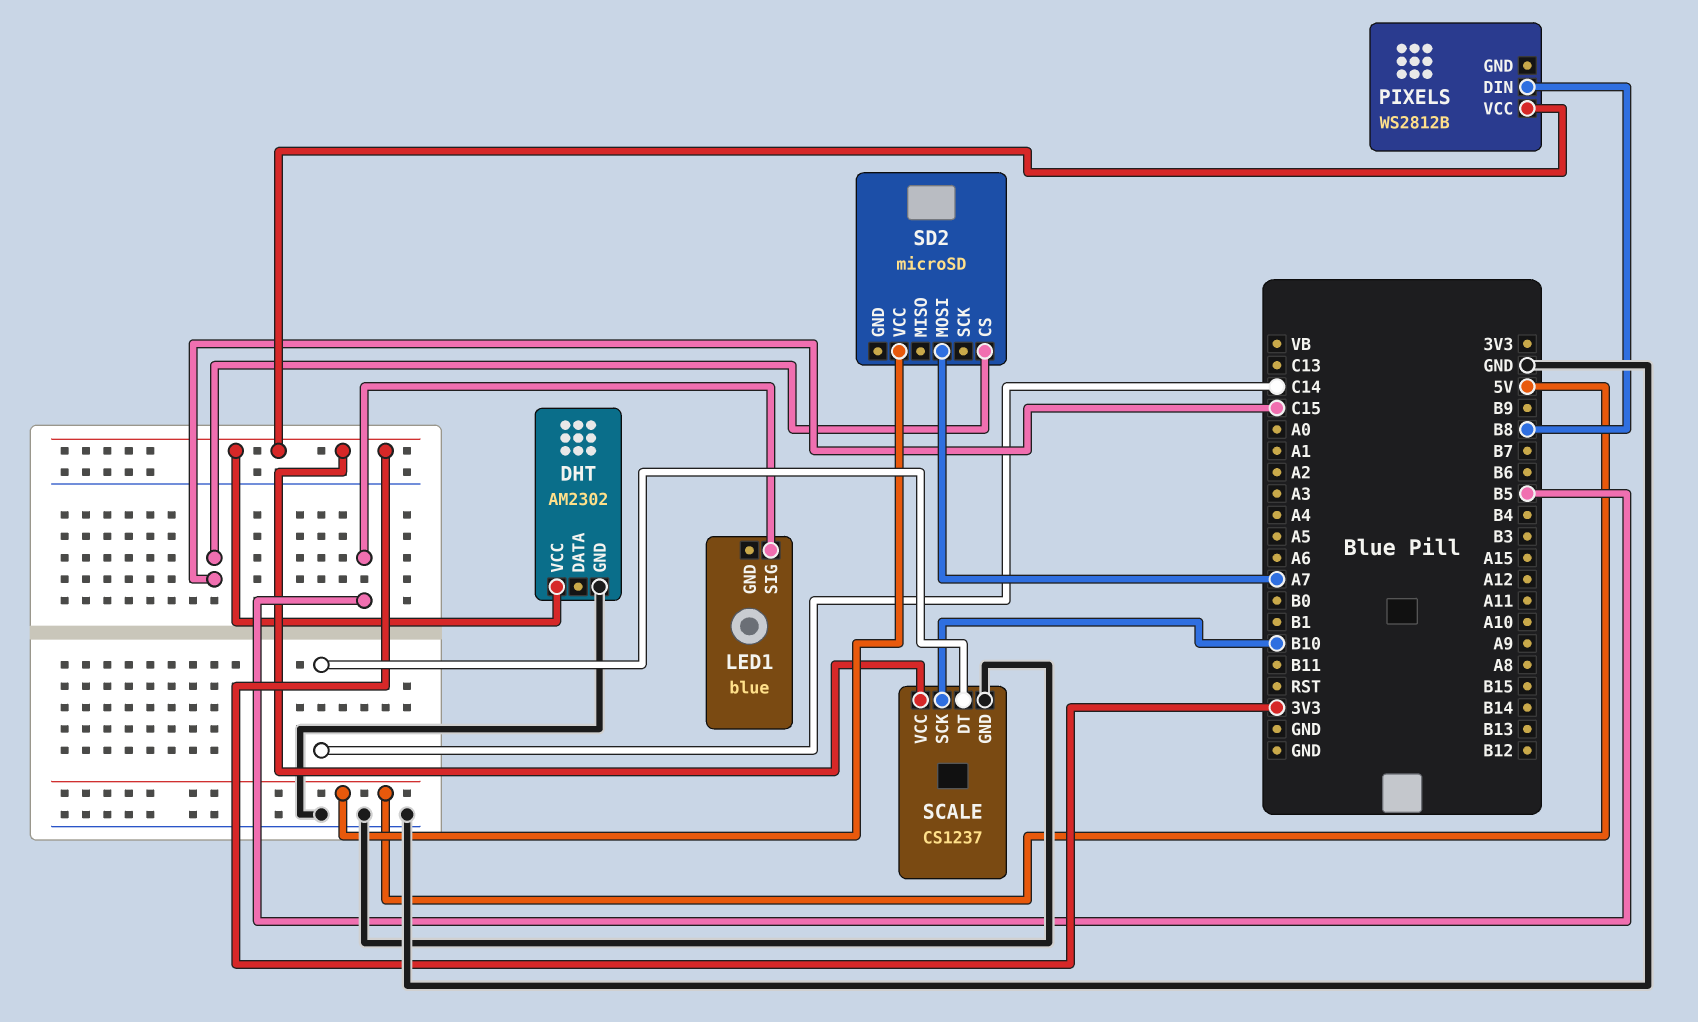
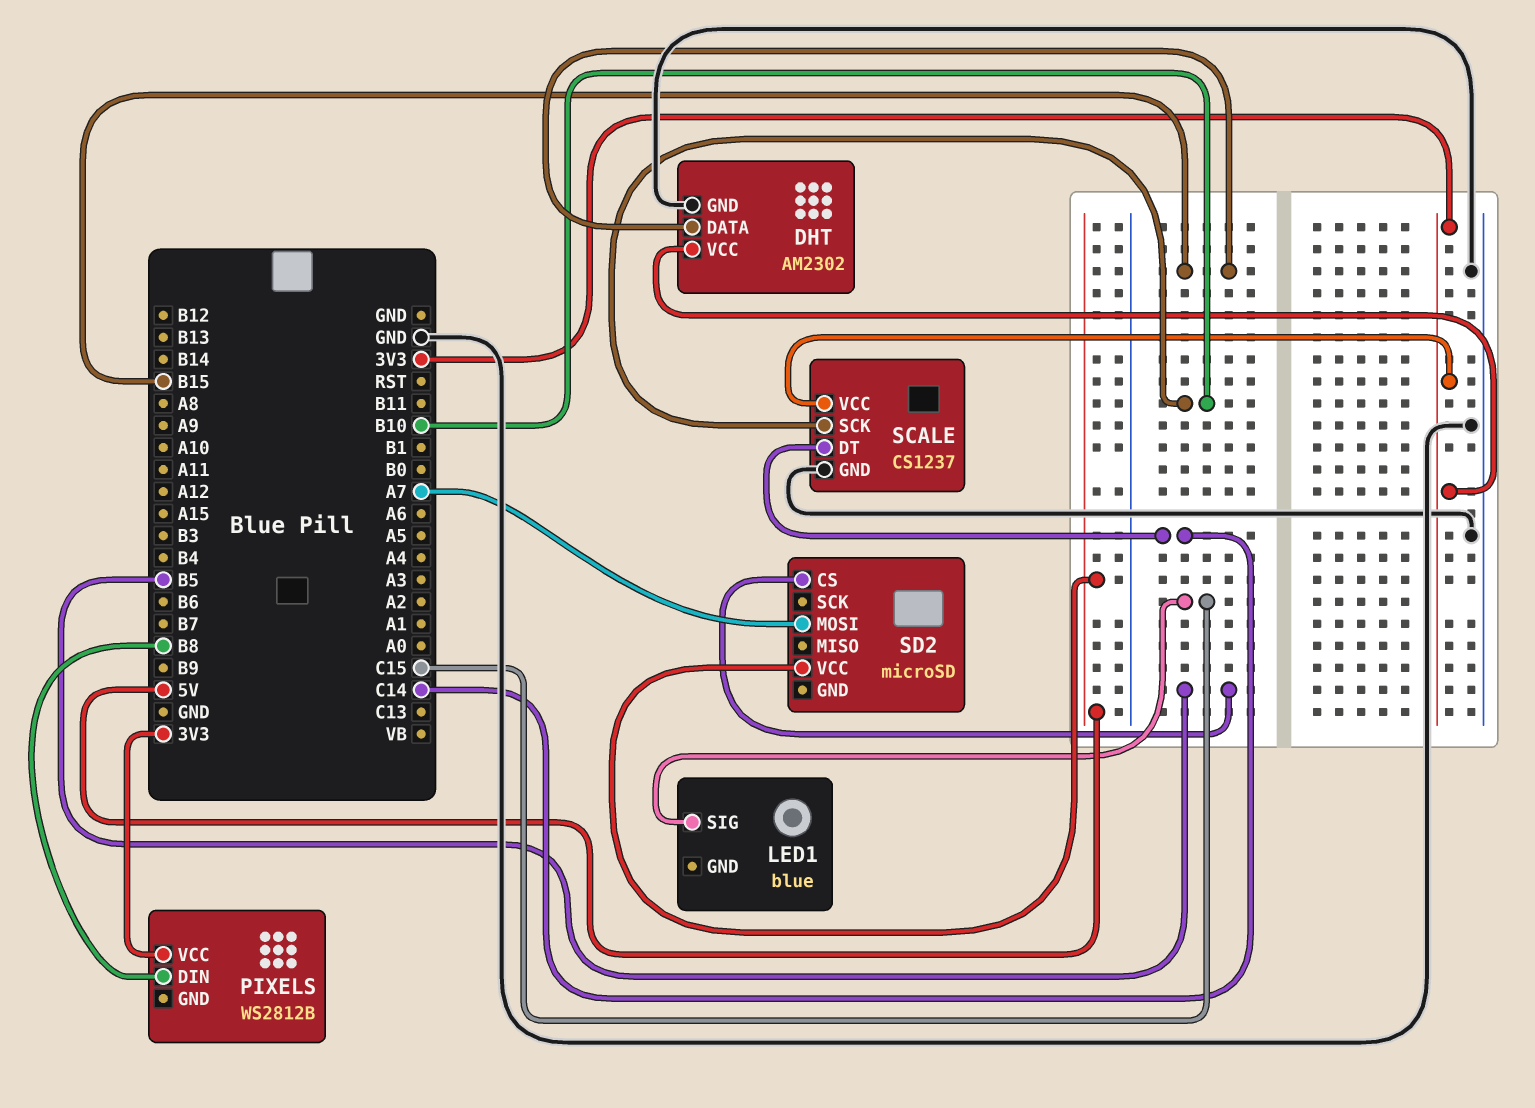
DHT pin DATA: none -> B15
LED1 pin SIG: B5 -> C15
SD2 pin CS: C15 -> B5

